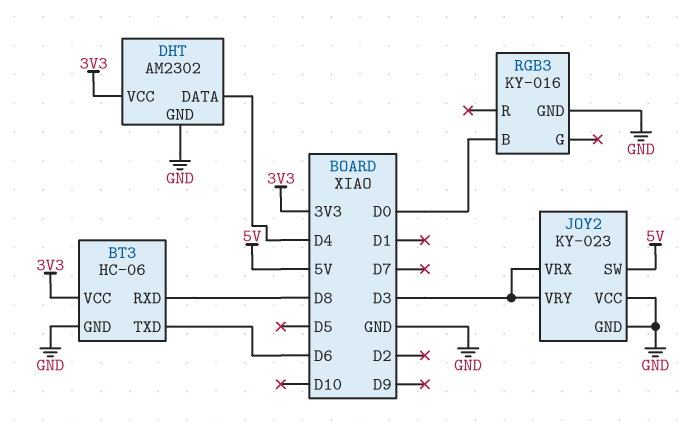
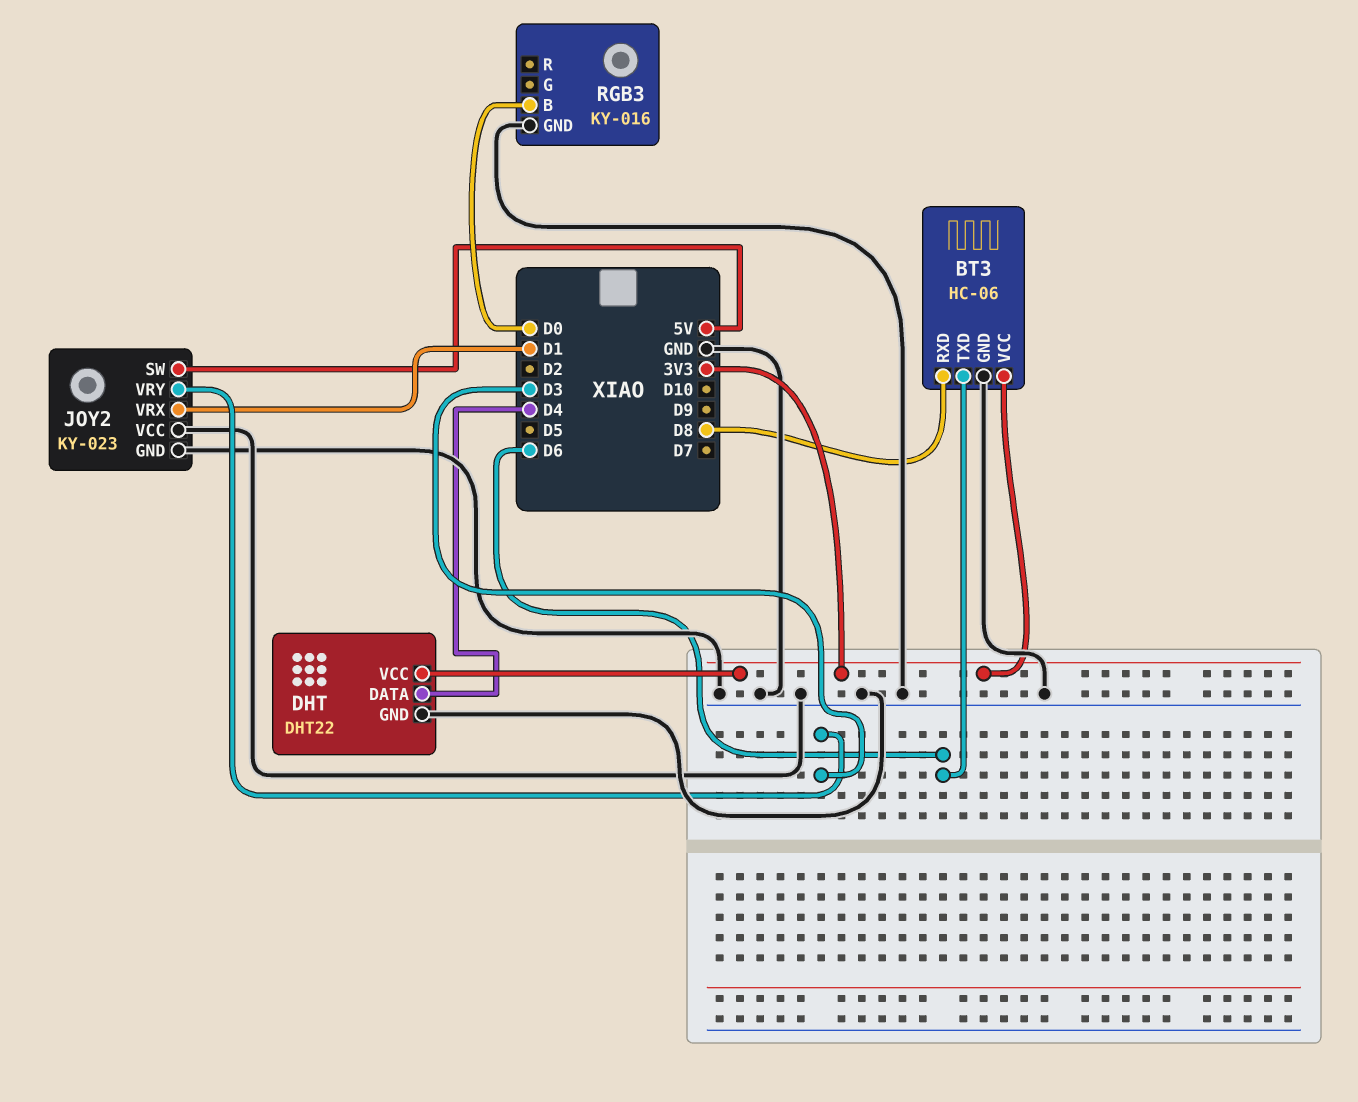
DHT: AM2302 -> DHT22
JOY2 pin VRX: D3 -> D1

